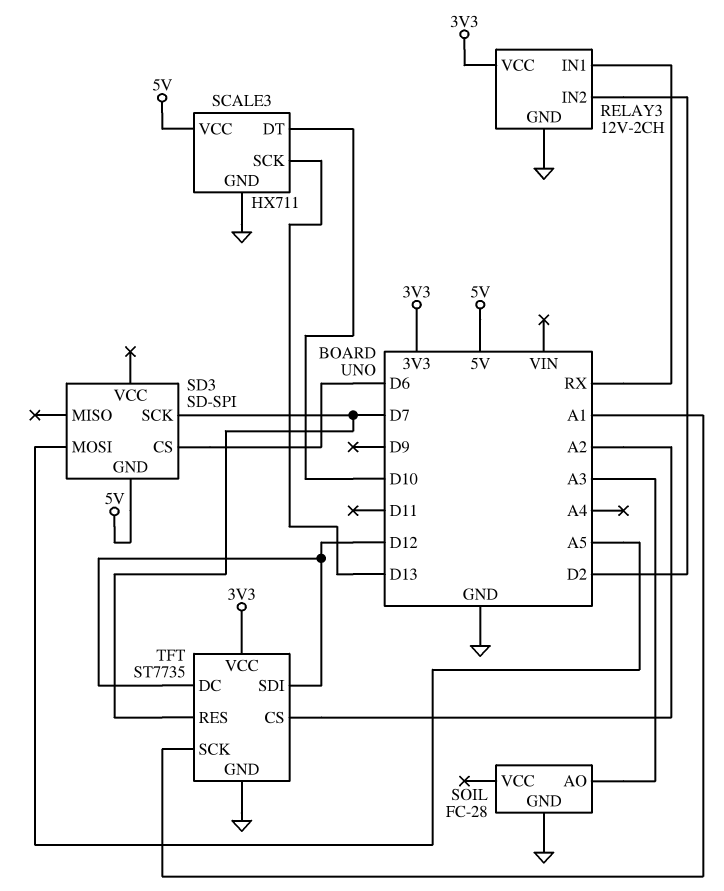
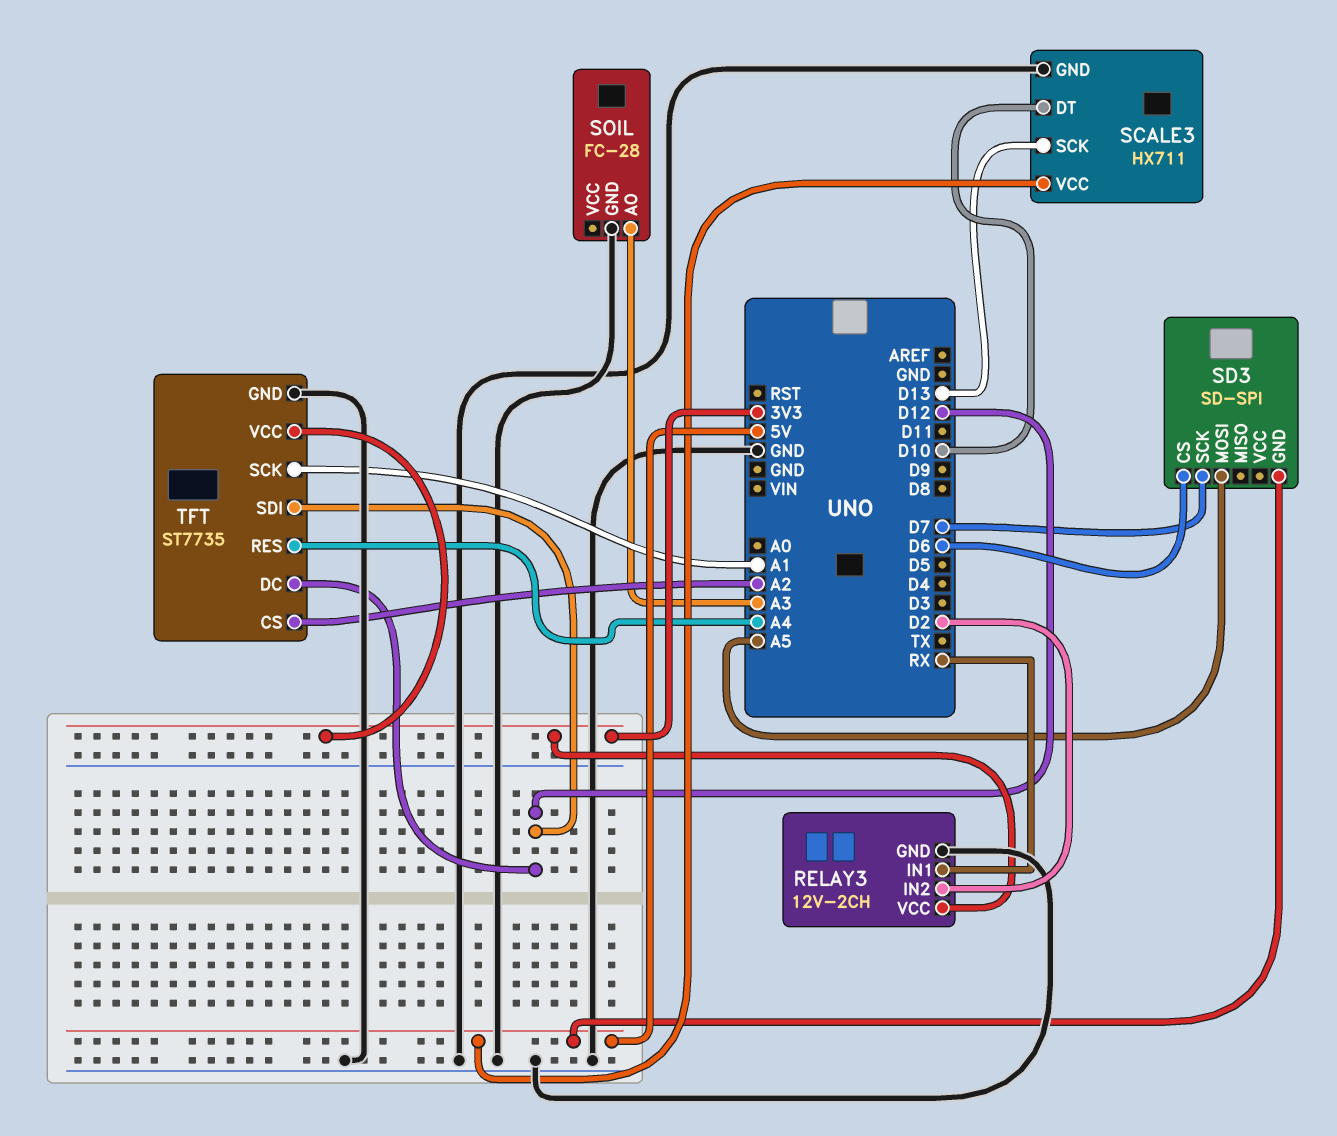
TFT pin RES: D7 -> A4

